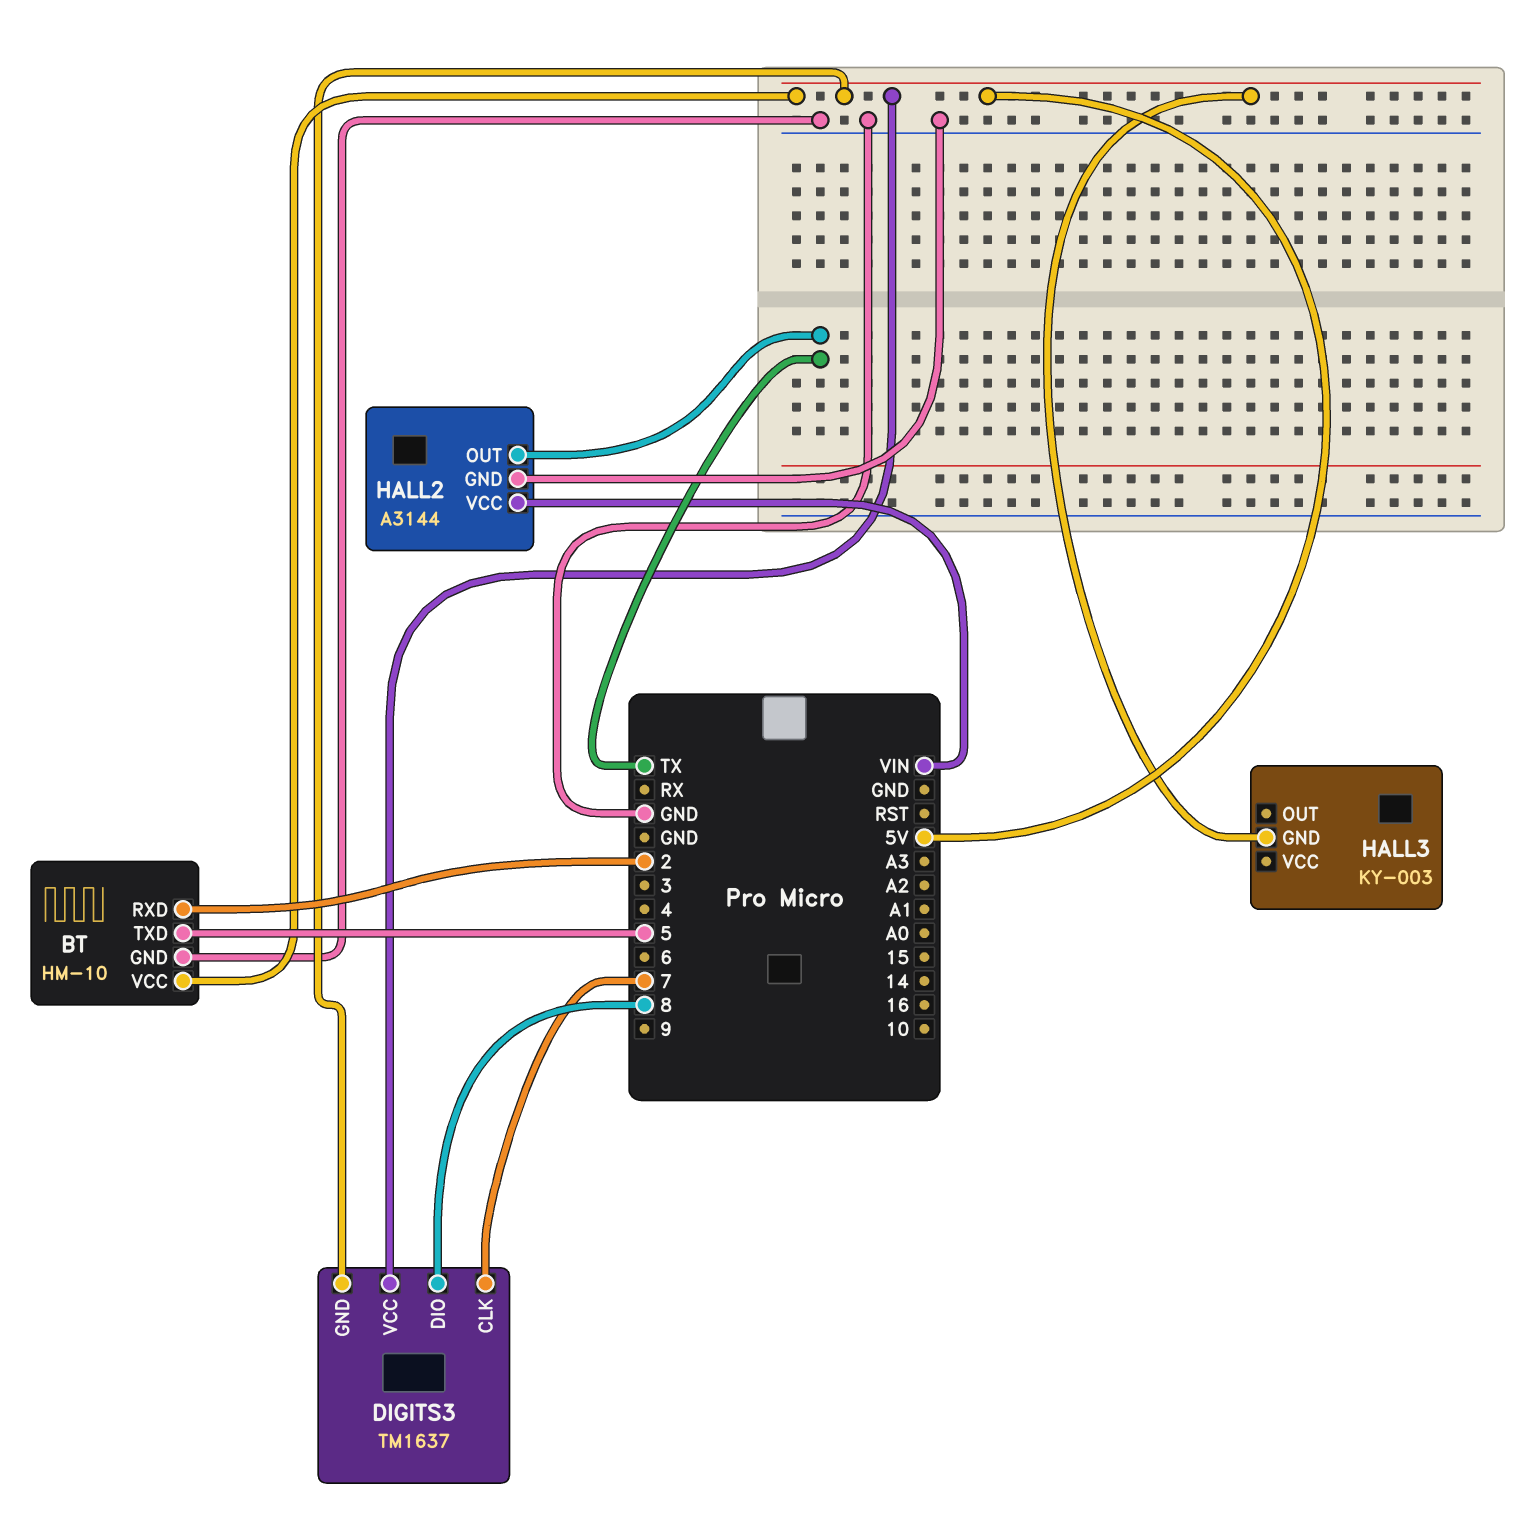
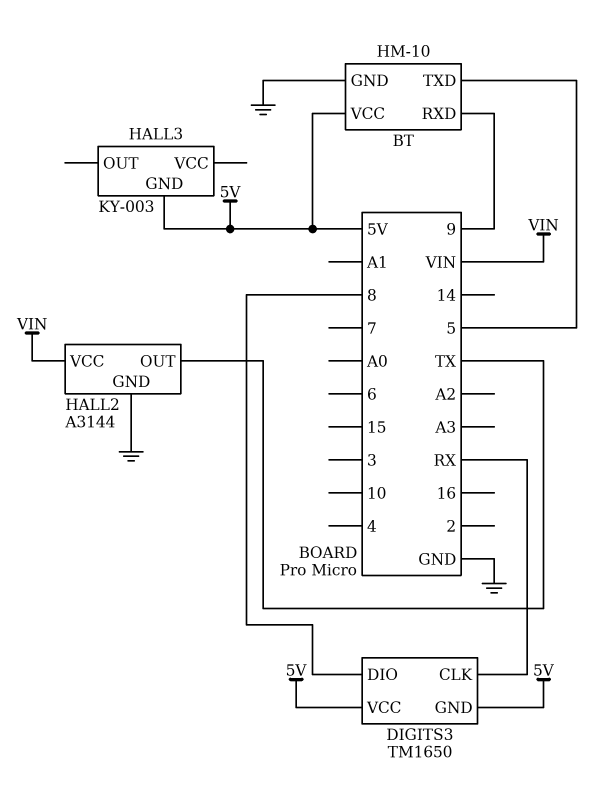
BT pin RXD: 2 -> 9
DIGITS3: TM1637 -> TM1650
DIGITS3 pin CLK: 7 -> RX

